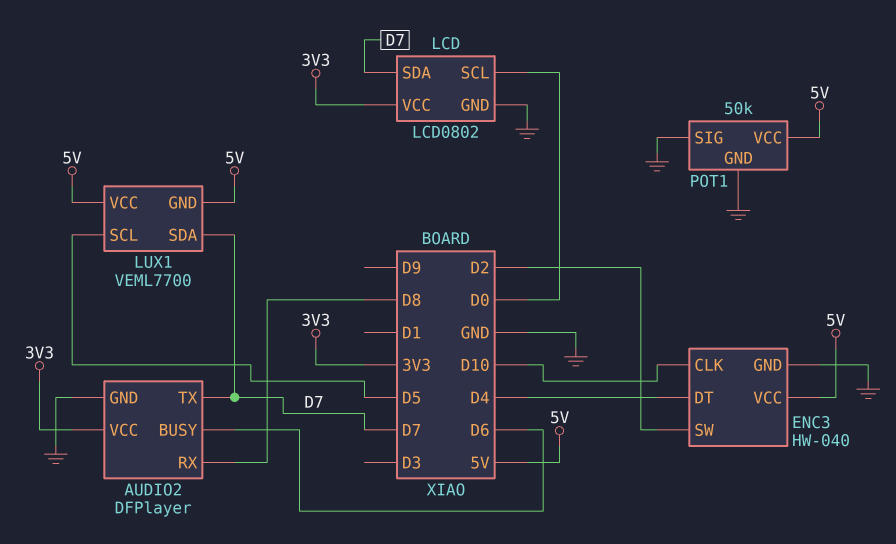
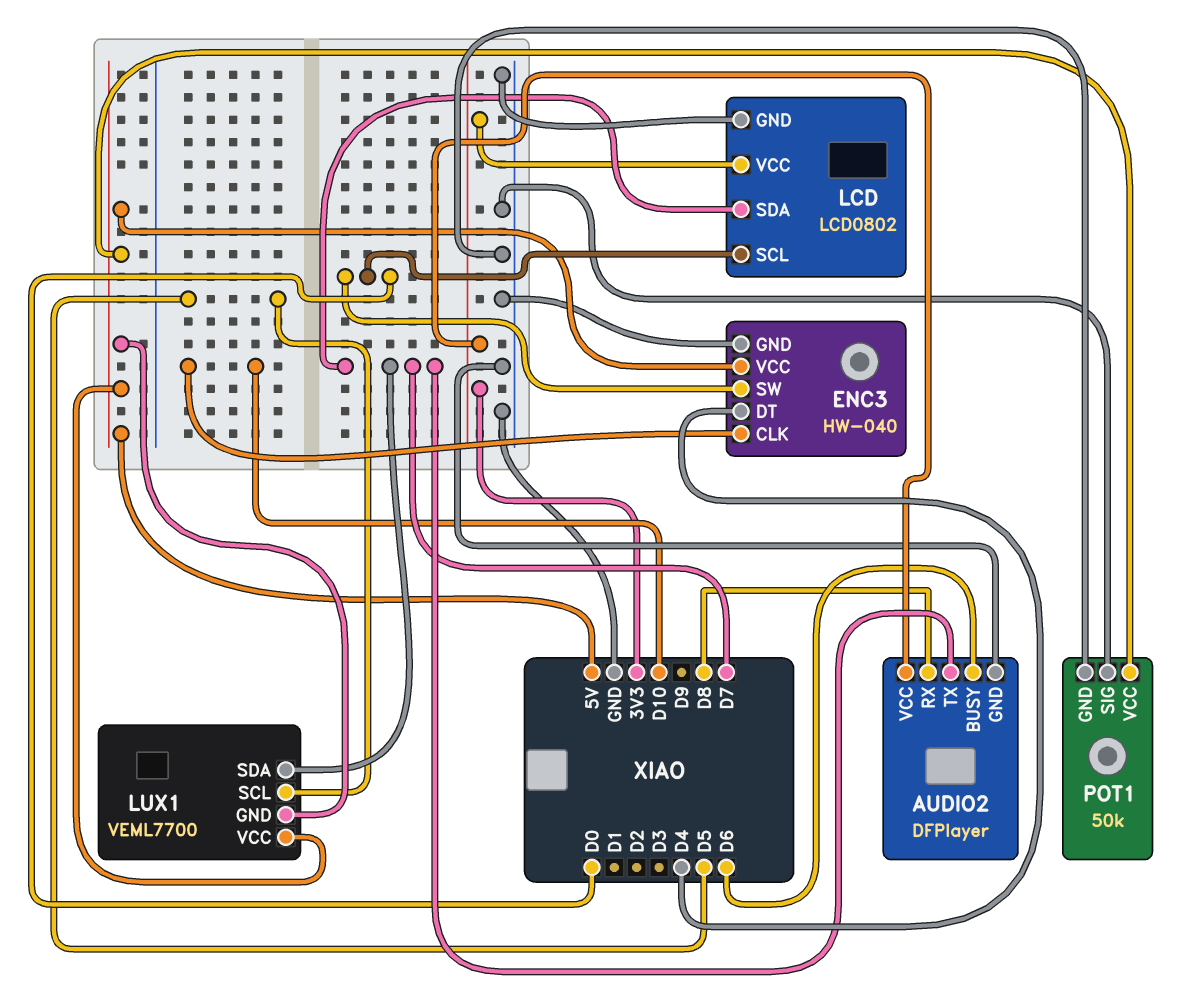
ENC3 pin SW: D2 -> D0

